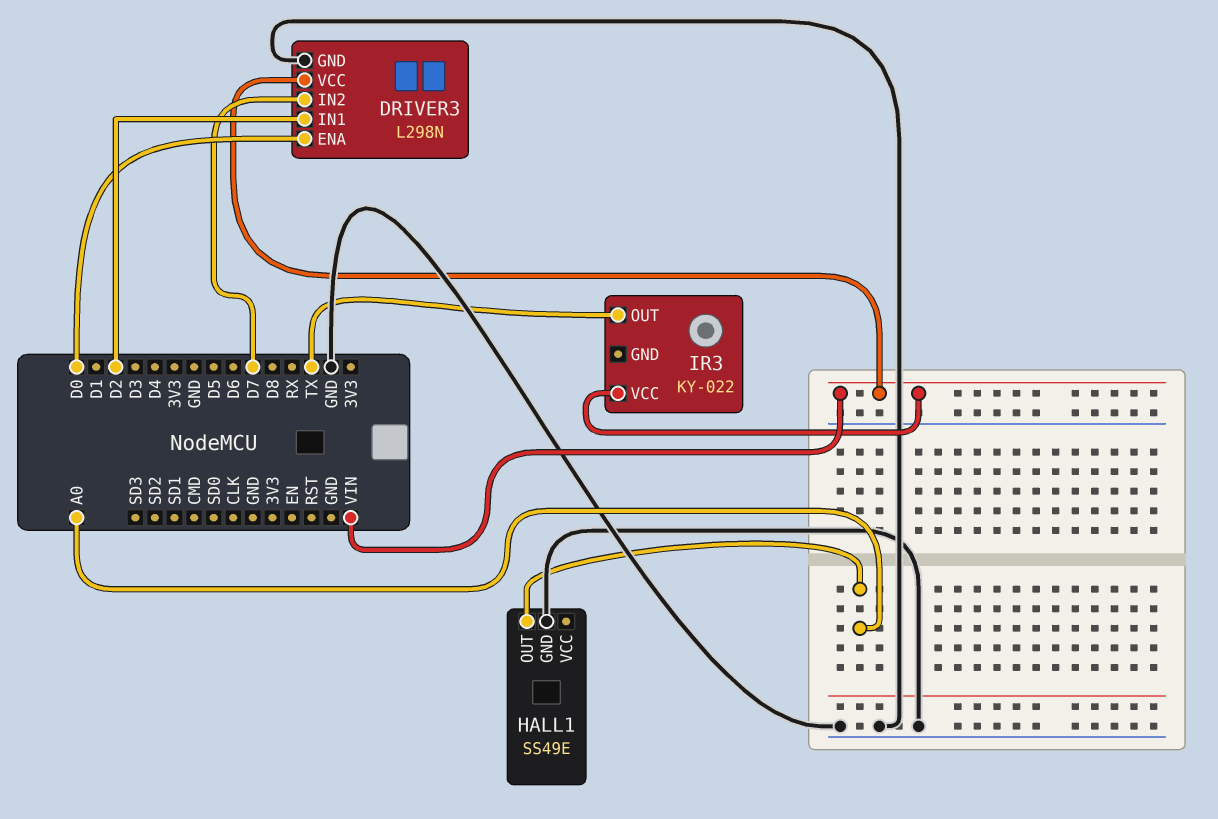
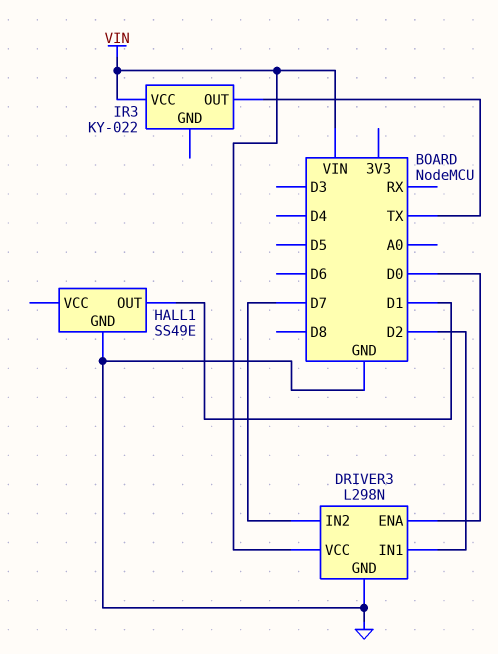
HALL1 pin OUT: A0 -> D1

